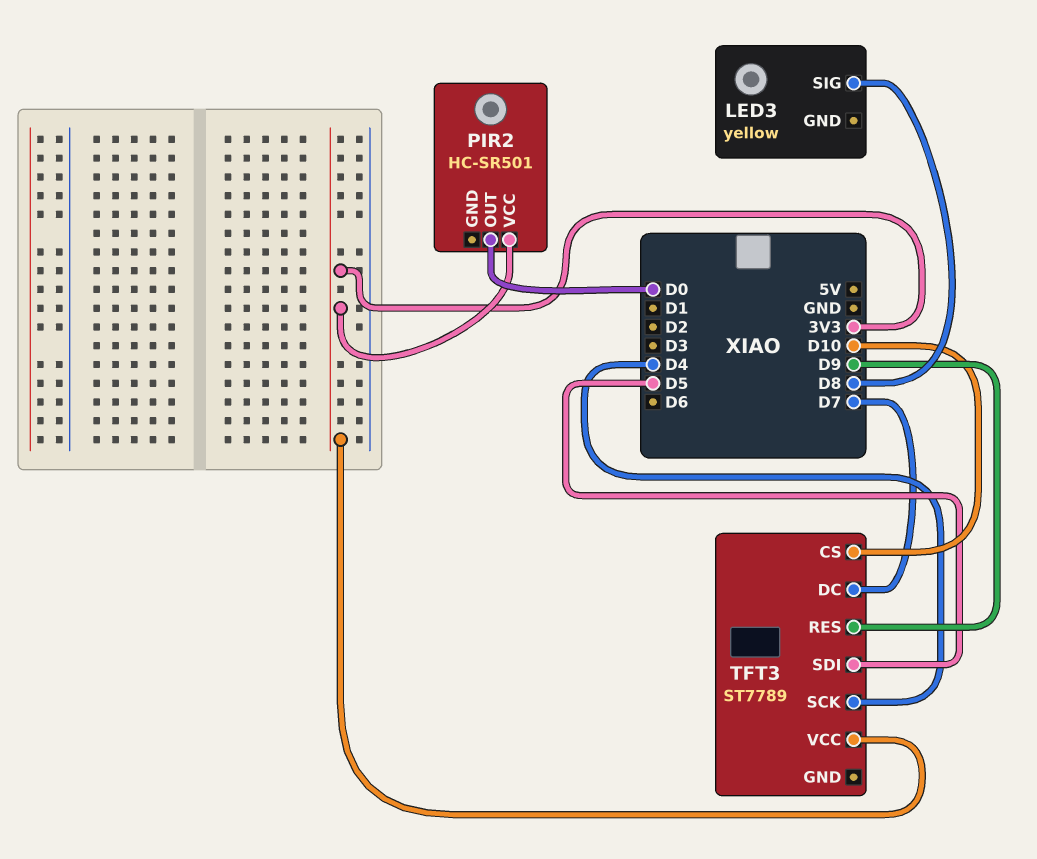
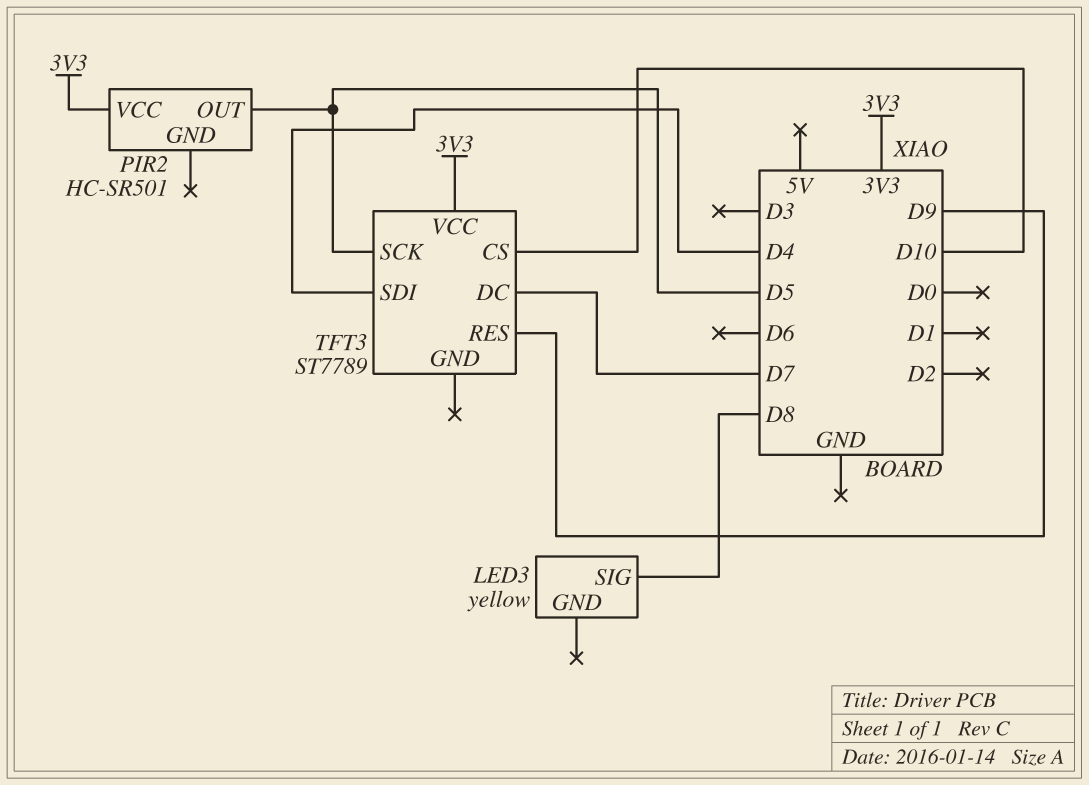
PIR2 pin OUT: D0 -> D5
TFT3 pin SCK: D4 -> D5
TFT3 pin SDI: D5 -> D4

